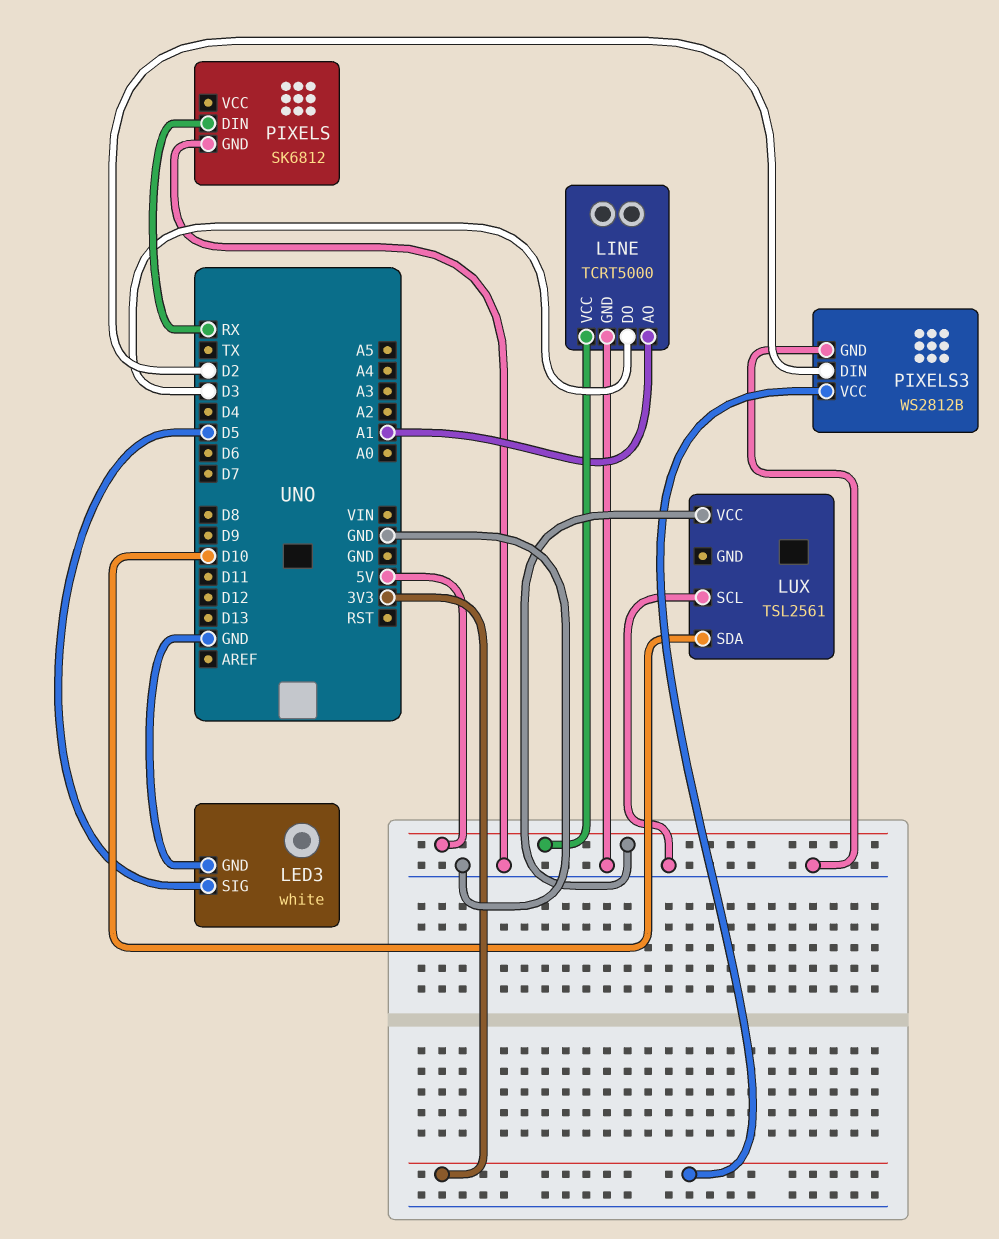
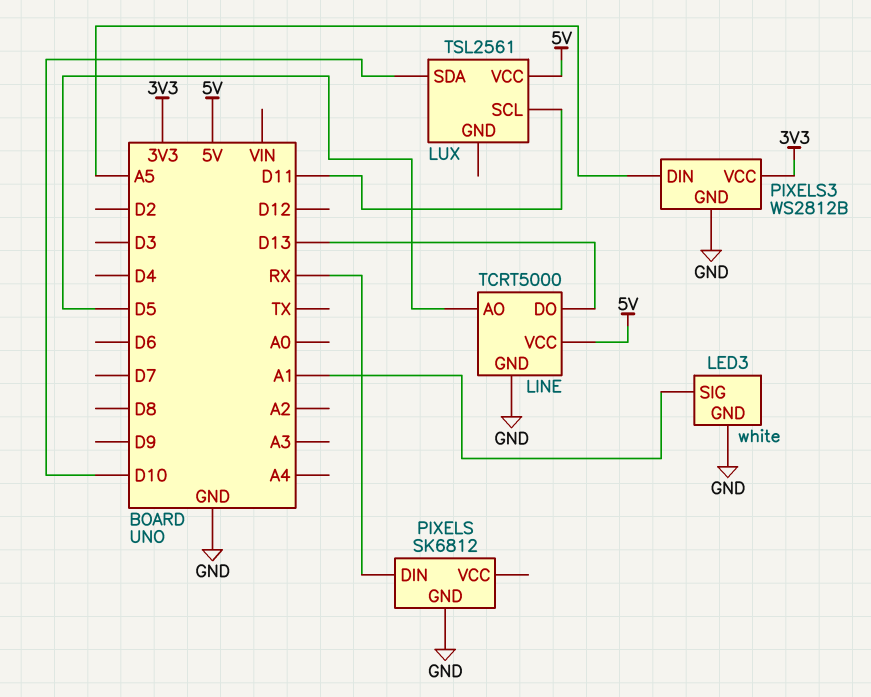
LED3 pin SIG: D5 -> A1
LINE pin AO: A1 -> D5
LINE pin DO: D3 -> D13
LUX pin SCL: GND -> D11
PIXELS3 pin DIN: D2 -> A5

